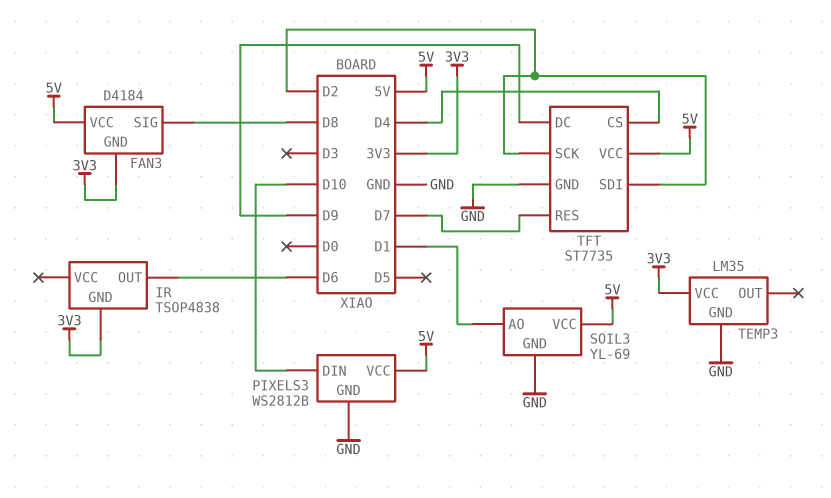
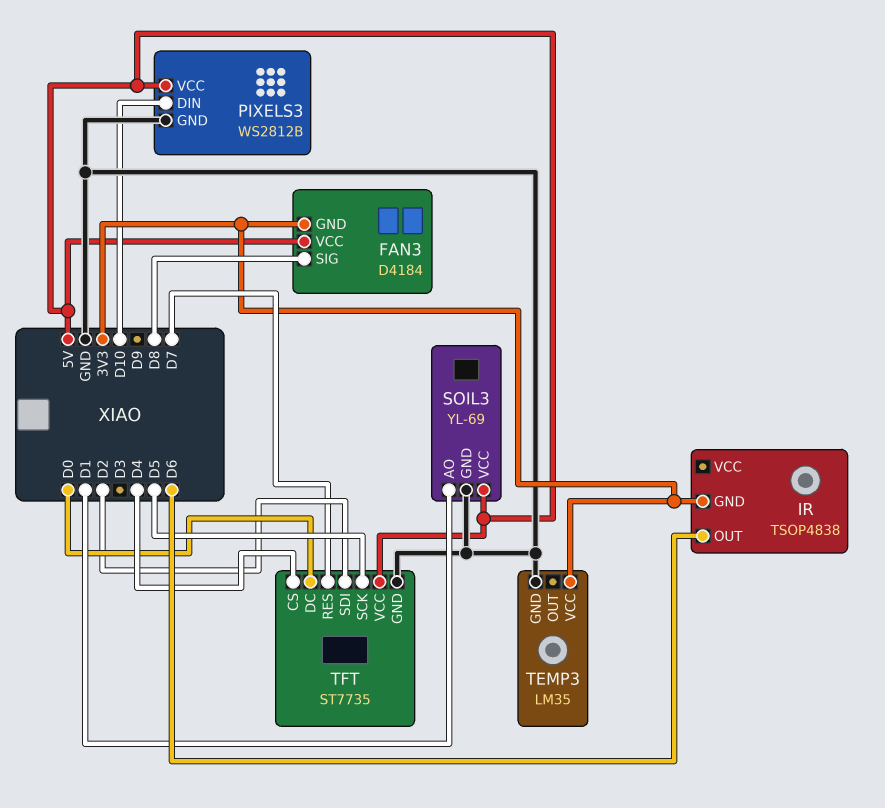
TFT pin DC: D9 -> D0
TFT pin SCK: D2 -> D5

